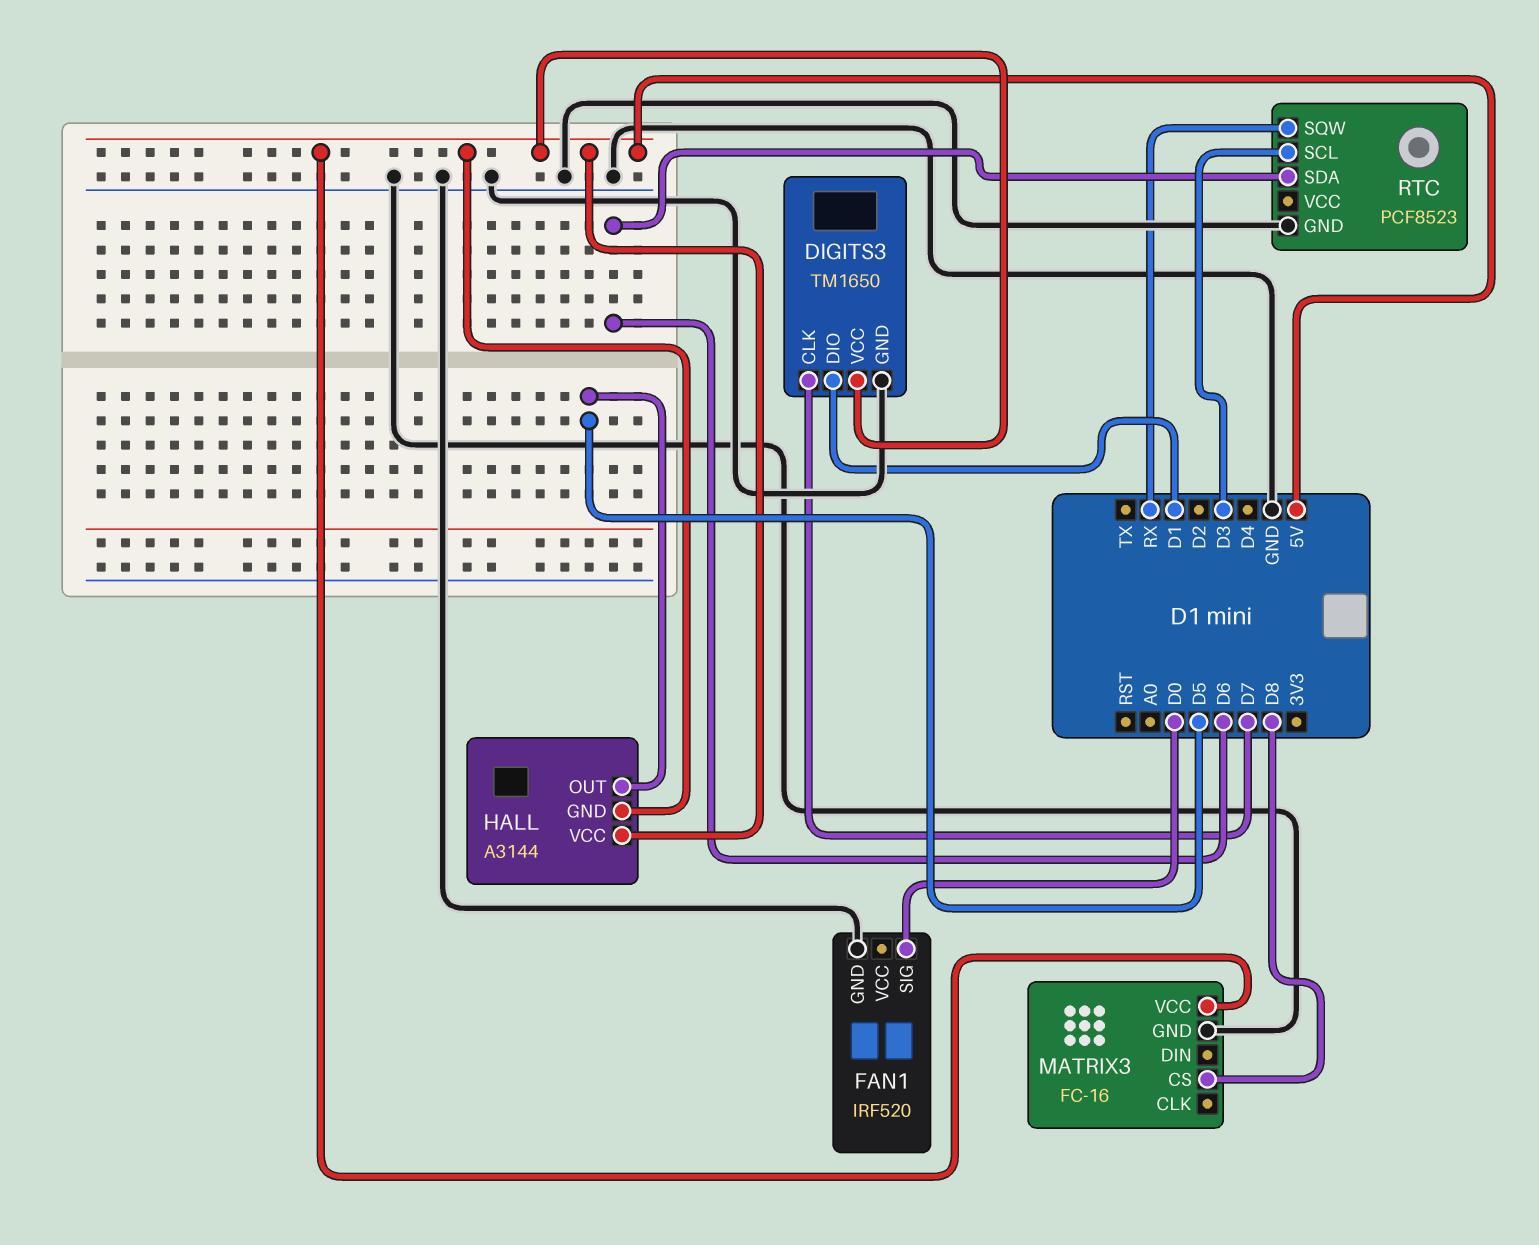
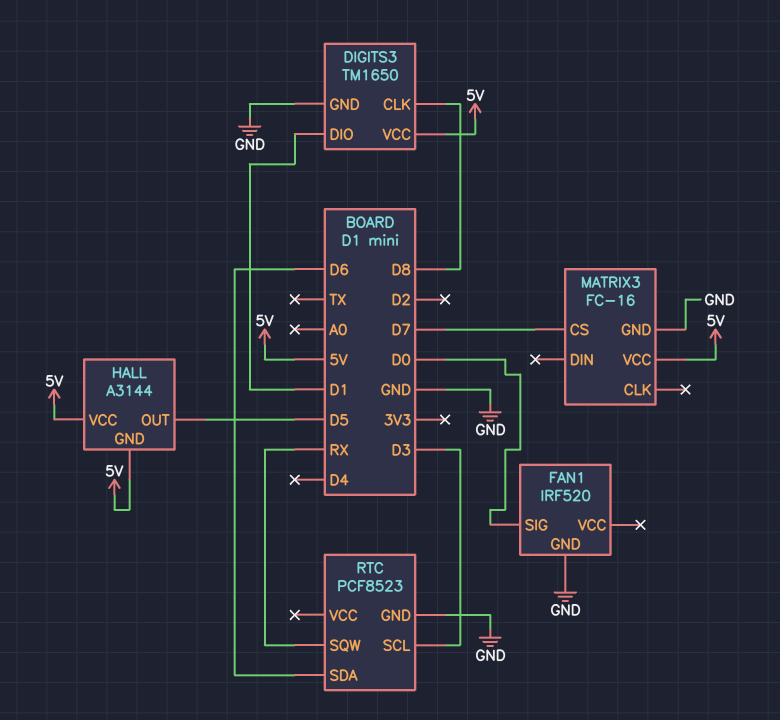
DIGITS3 pin CLK: D7 -> D8
MATRIX3 pin CS: D8 -> D7

